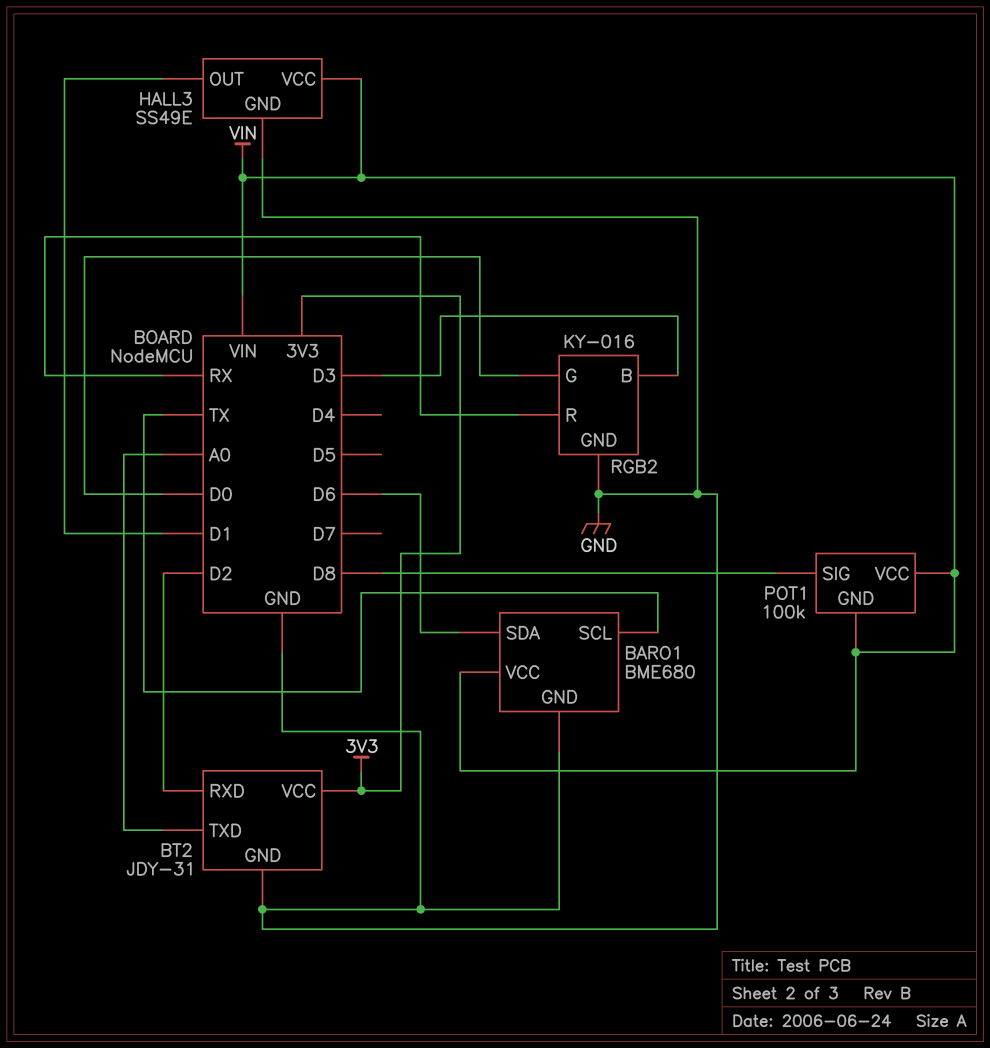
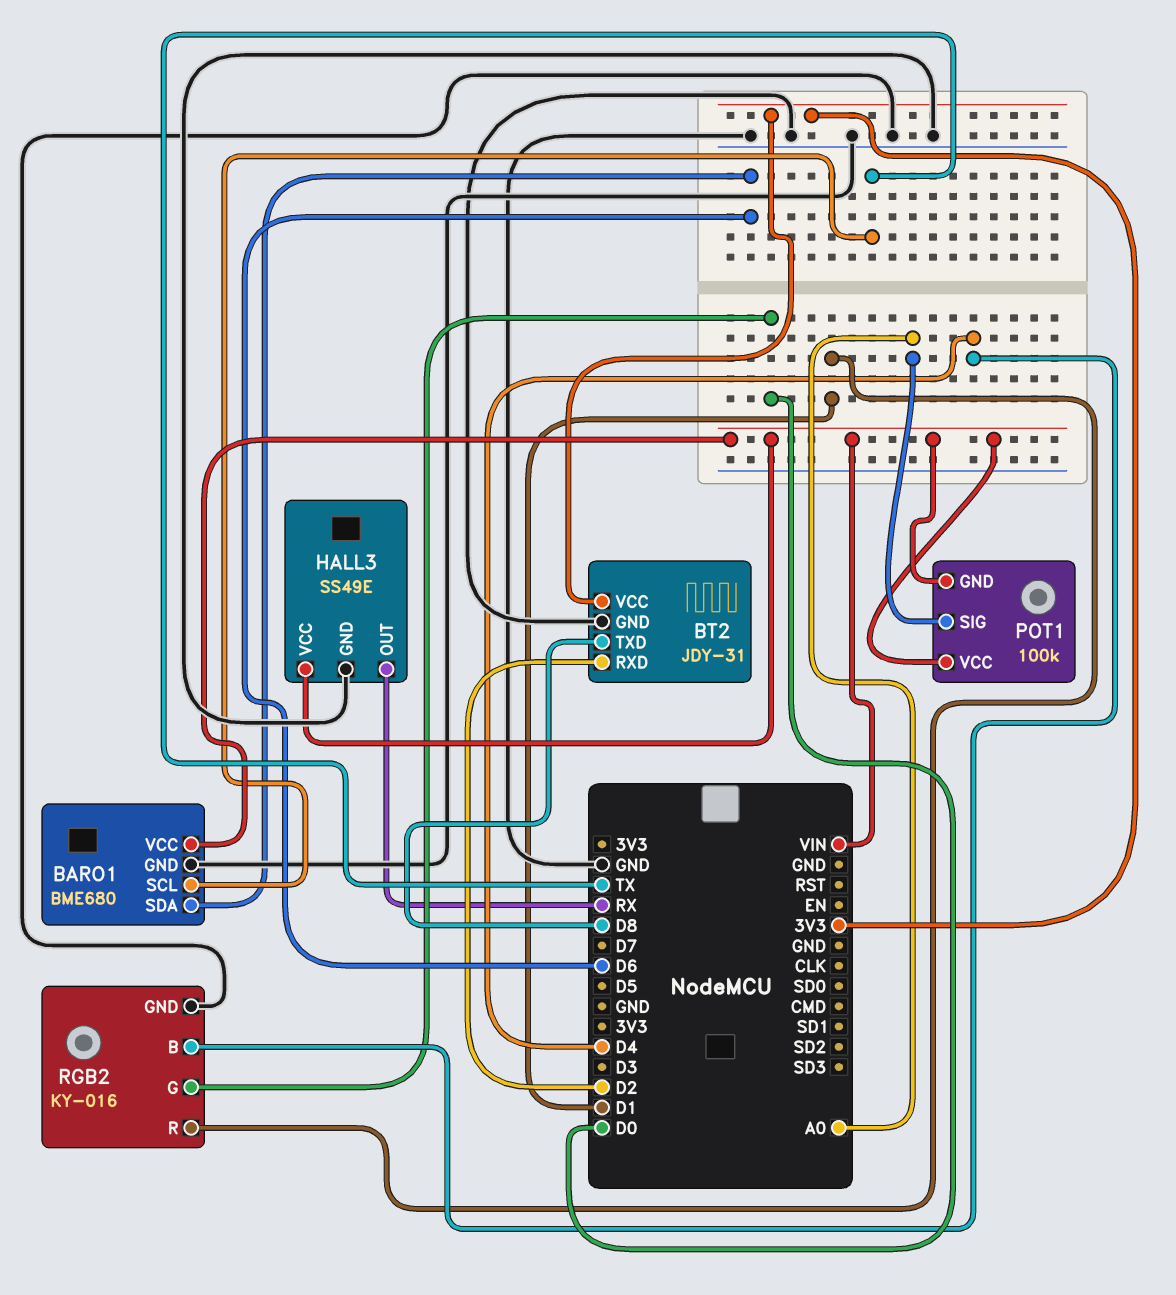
BT2 pin TXD: A0 -> D8
HALL3 pin OUT: D1 -> RX
POT1 pin SIG: D8 -> A0
RGB2 pin B: D3 -> D4
RGB2 pin R: RX -> D1

